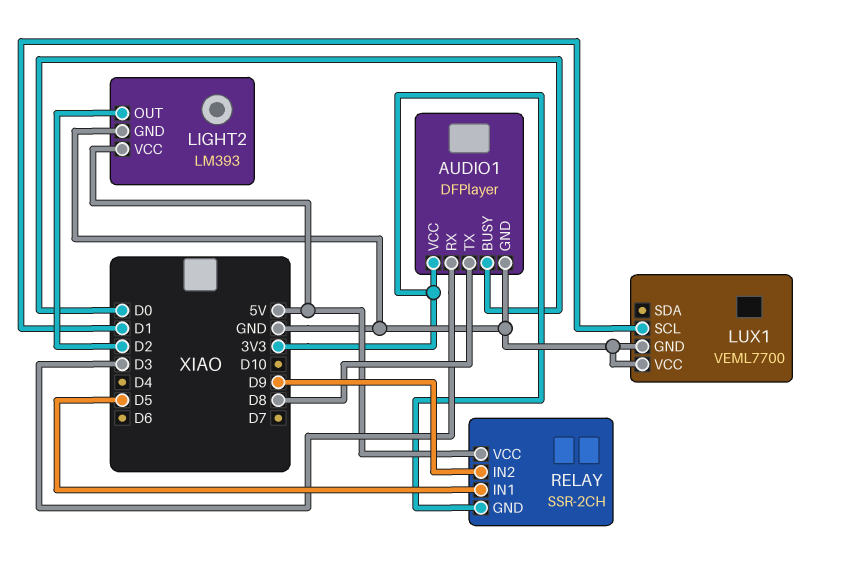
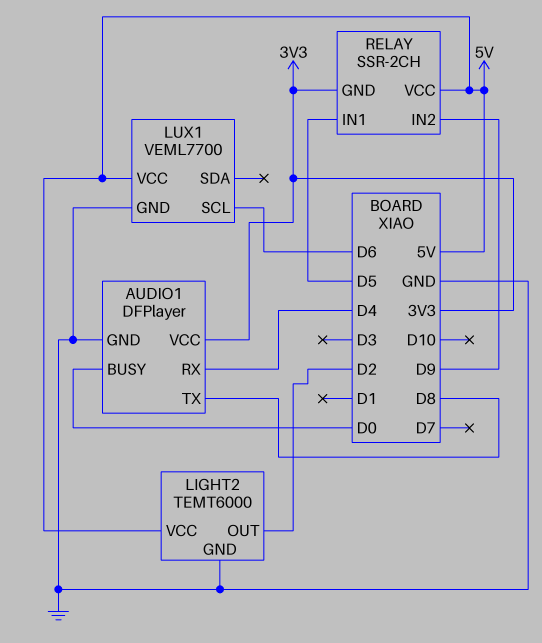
AUDIO1 pin RX: D3 -> D4
LIGHT2: LM393 -> TEMT6000
LUX1 pin SCL: D1 -> D6
LUX1 pin VCC: GND -> 5V

